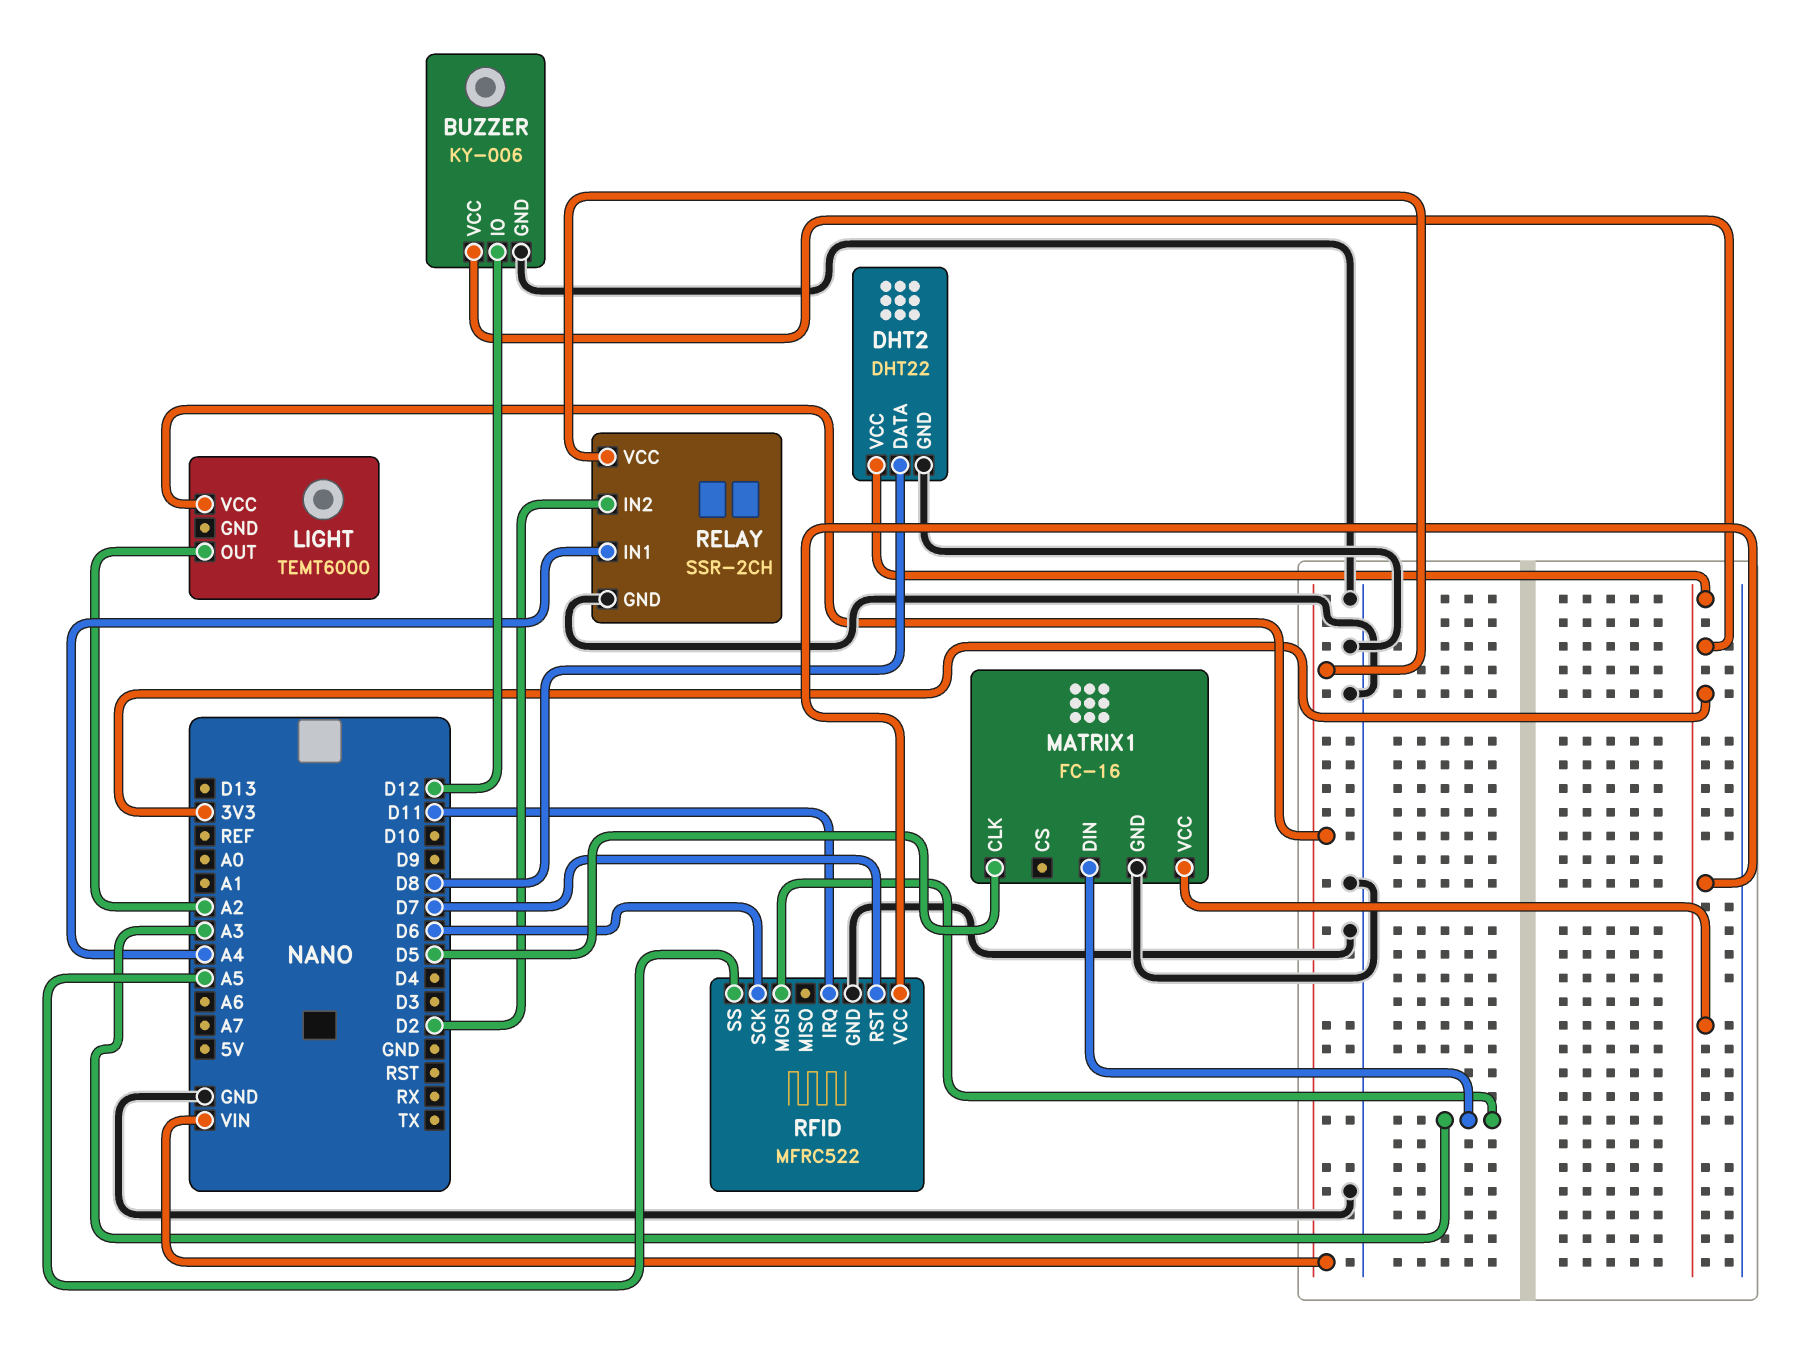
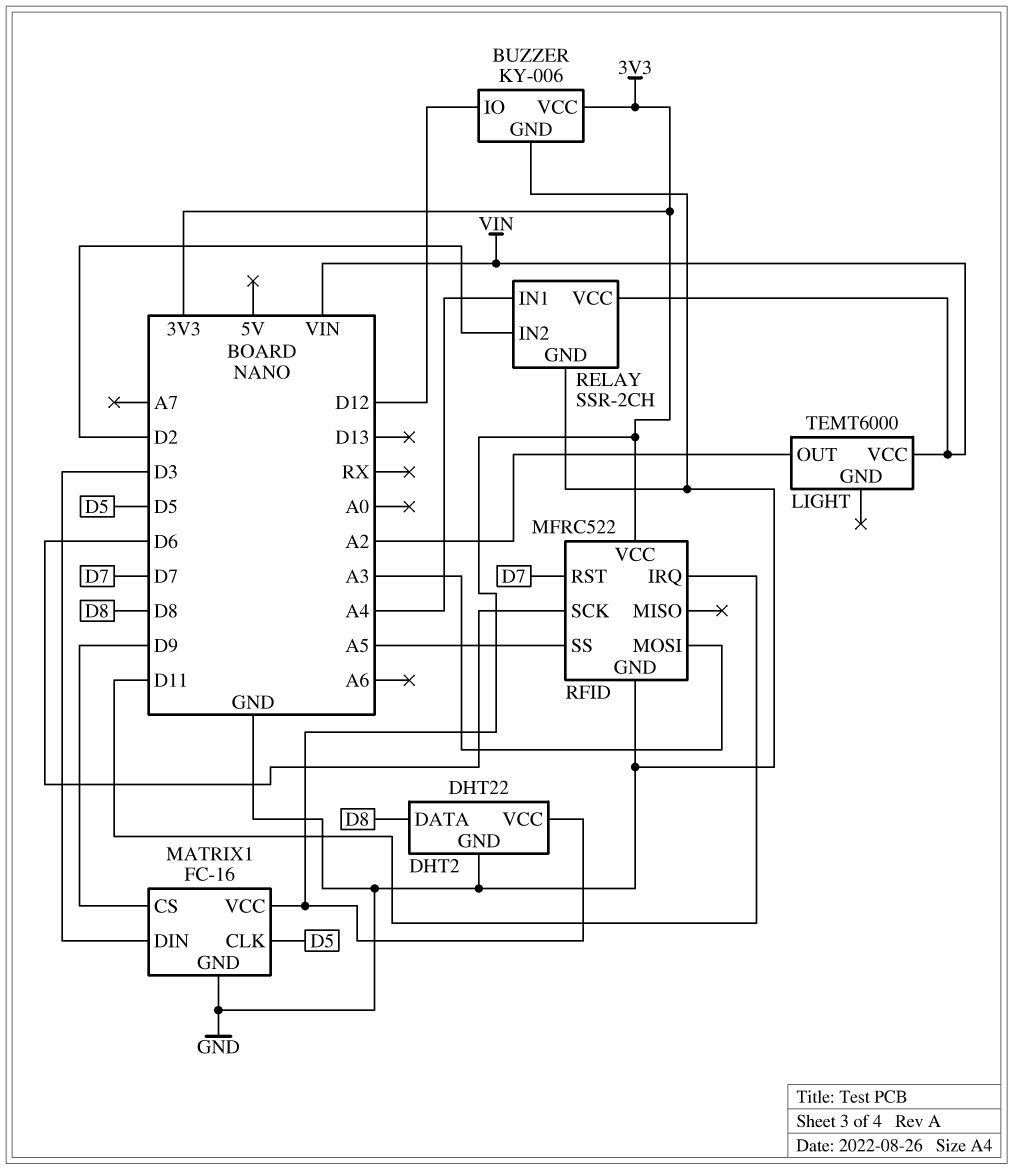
MATRIX1 pin CS: none -> D9
MATRIX1 pin DIN: A3 -> D3

